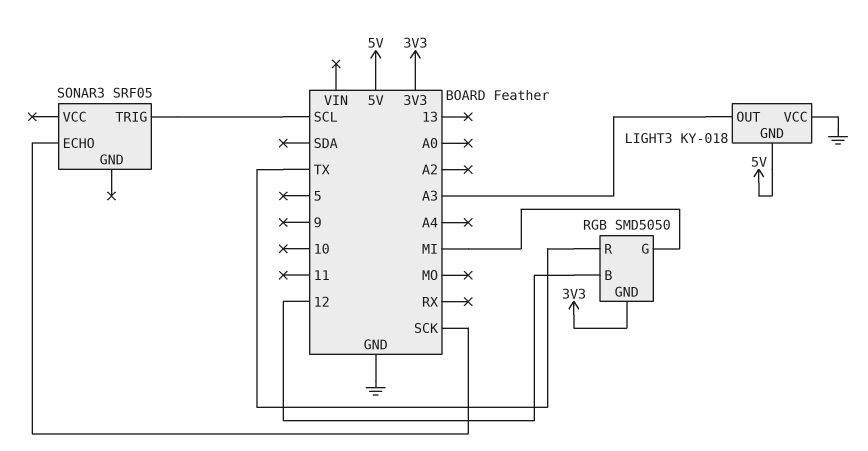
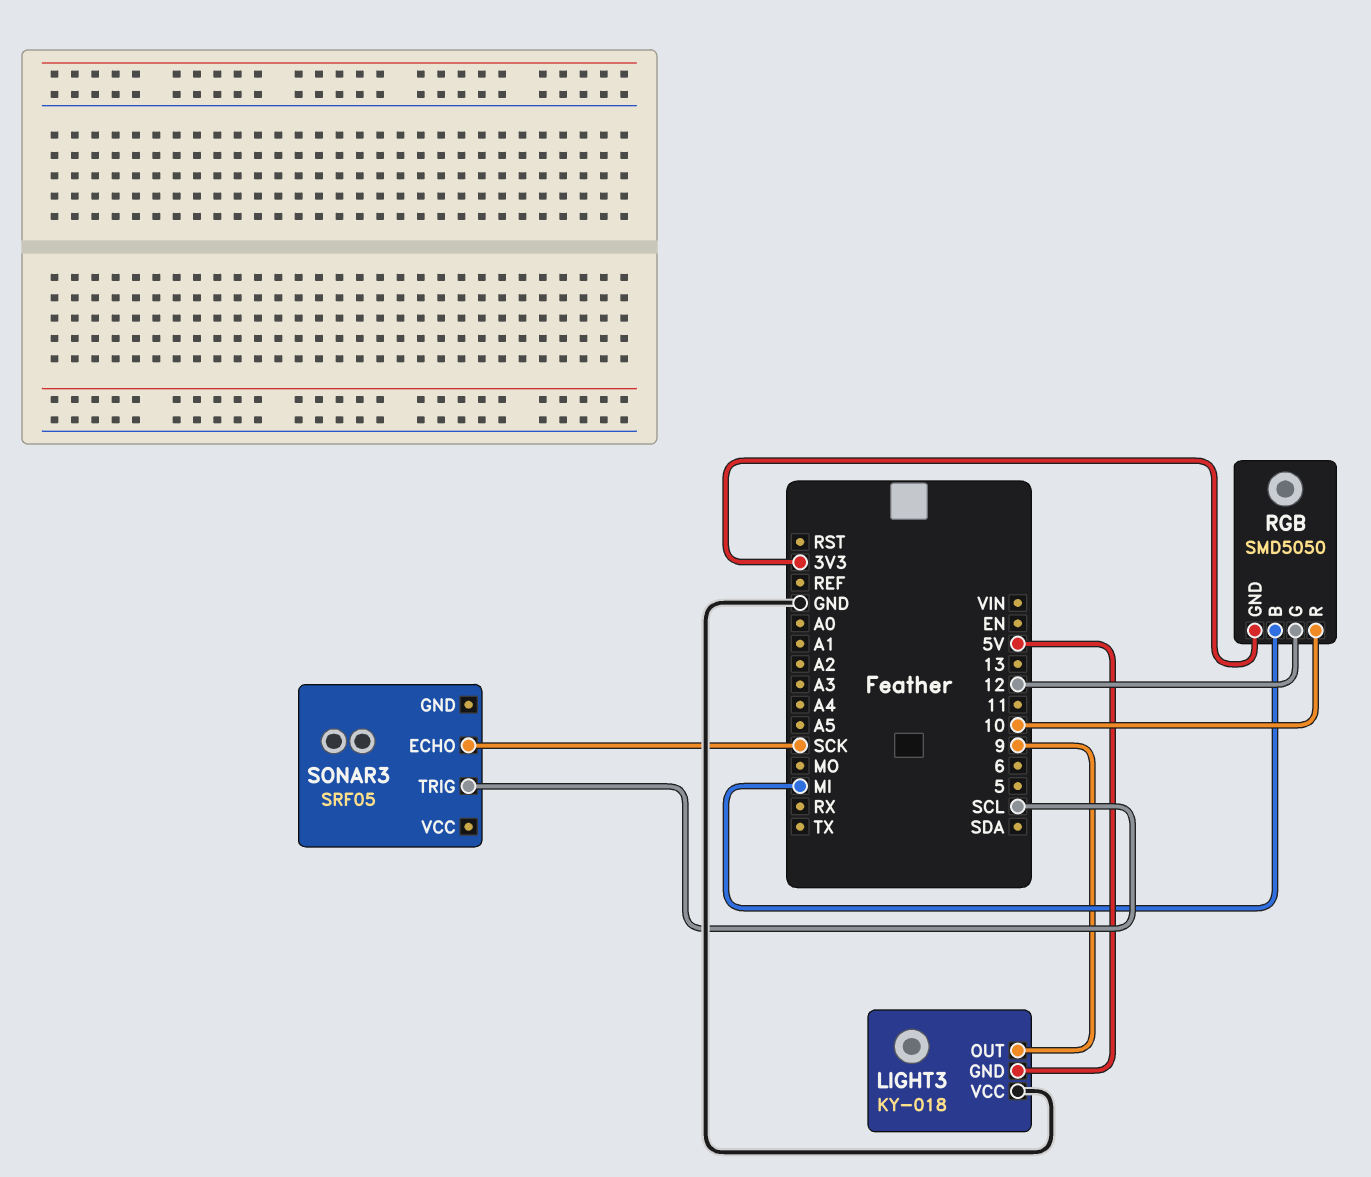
LIGHT3 pin OUT: A3 -> 9
RGB pin B: 12 -> MI
RGB pin G: MI -> 12
RGB pin R: TX -> 10

